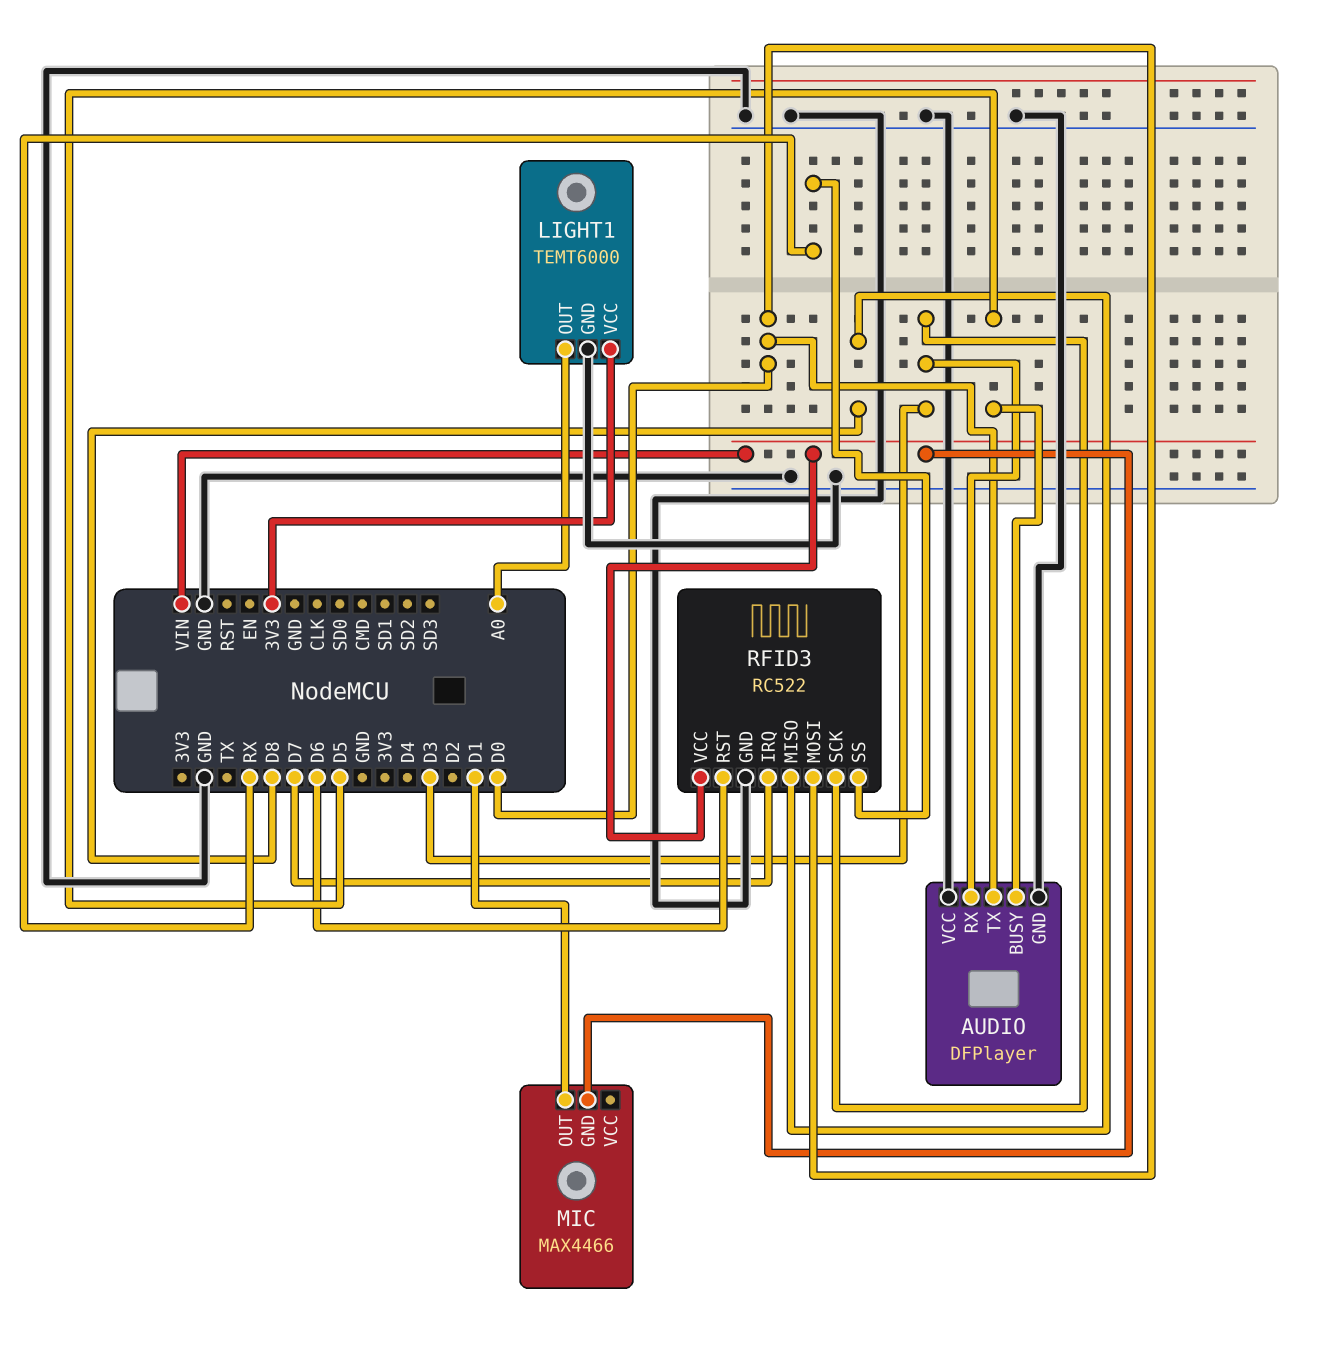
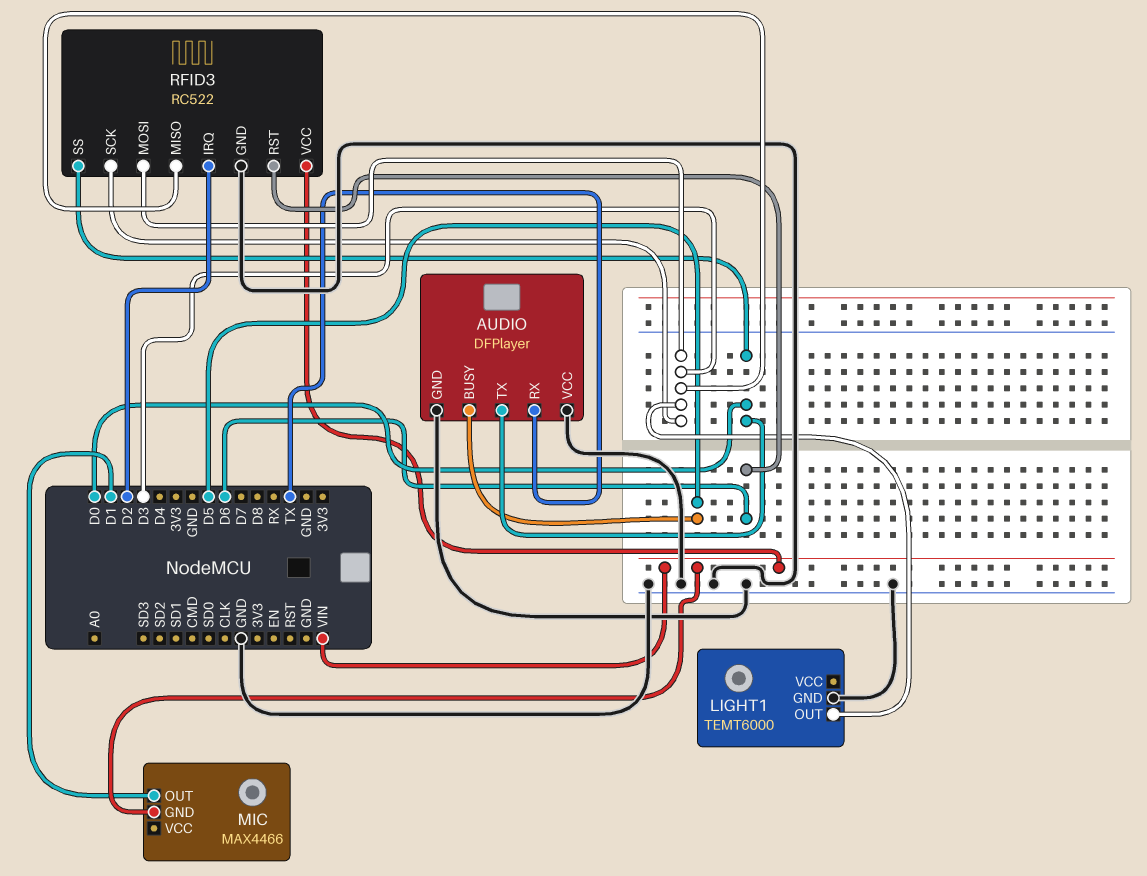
AUDIO pin RX: D3 -> TX
LIGHT1 pin OUT: A0 -> D3
LIGHT1 pin VCC: 3V3 -> none
RFID3 pin IRQ: D7 -> D2
RFID3 pin MISO: D8 -> D3
RFID3 pin MOSI: D0 -> D3
RFID3 pin SS: RX -> D0

